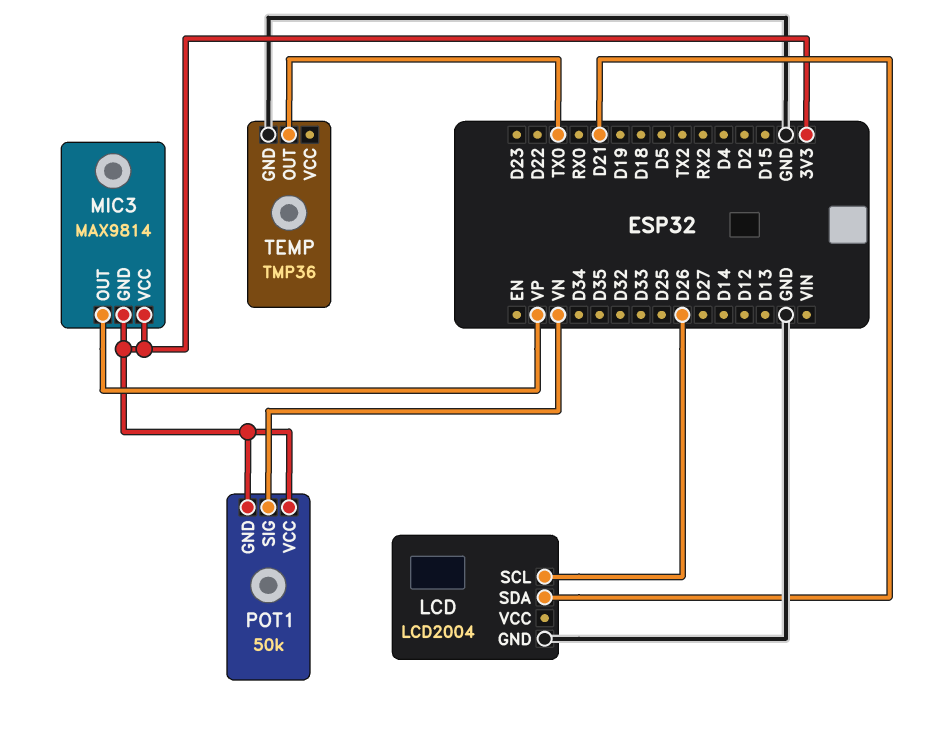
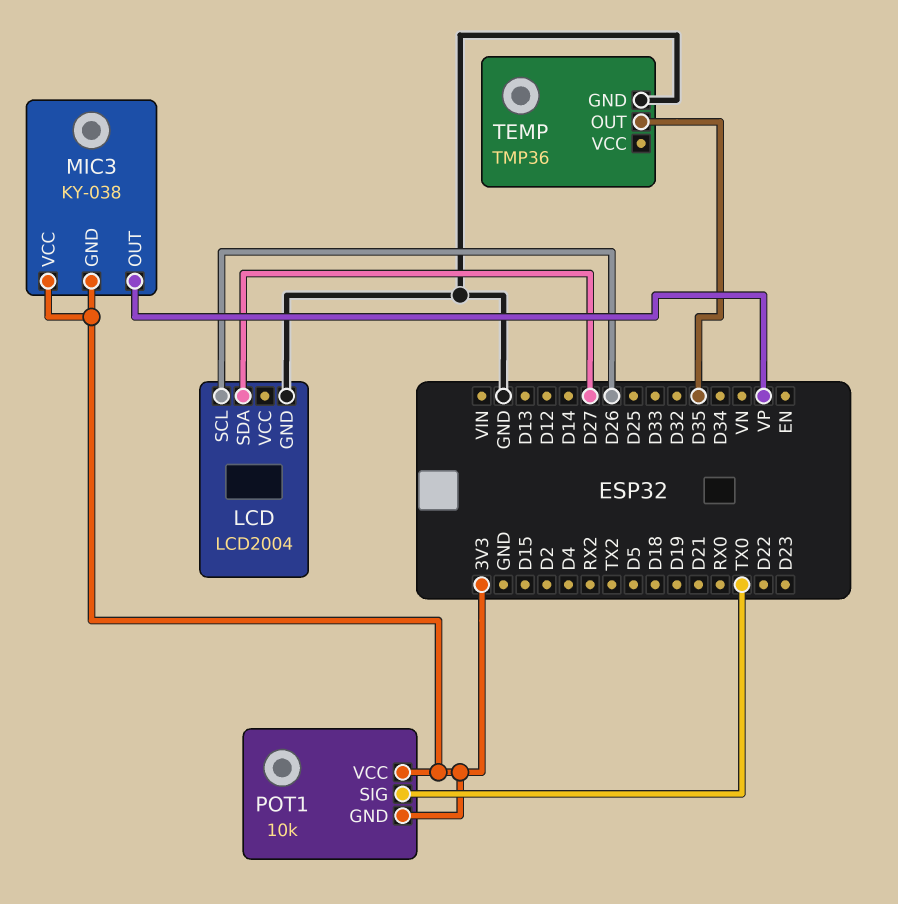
LCD pin SDA: D21 -> D27
MIC3: MAX9814 -> KY-038
POT1: 50k -> 10k
POT1 pin SIG: VN -> TX0
TEMP pin OUT: TX0 -> D35

